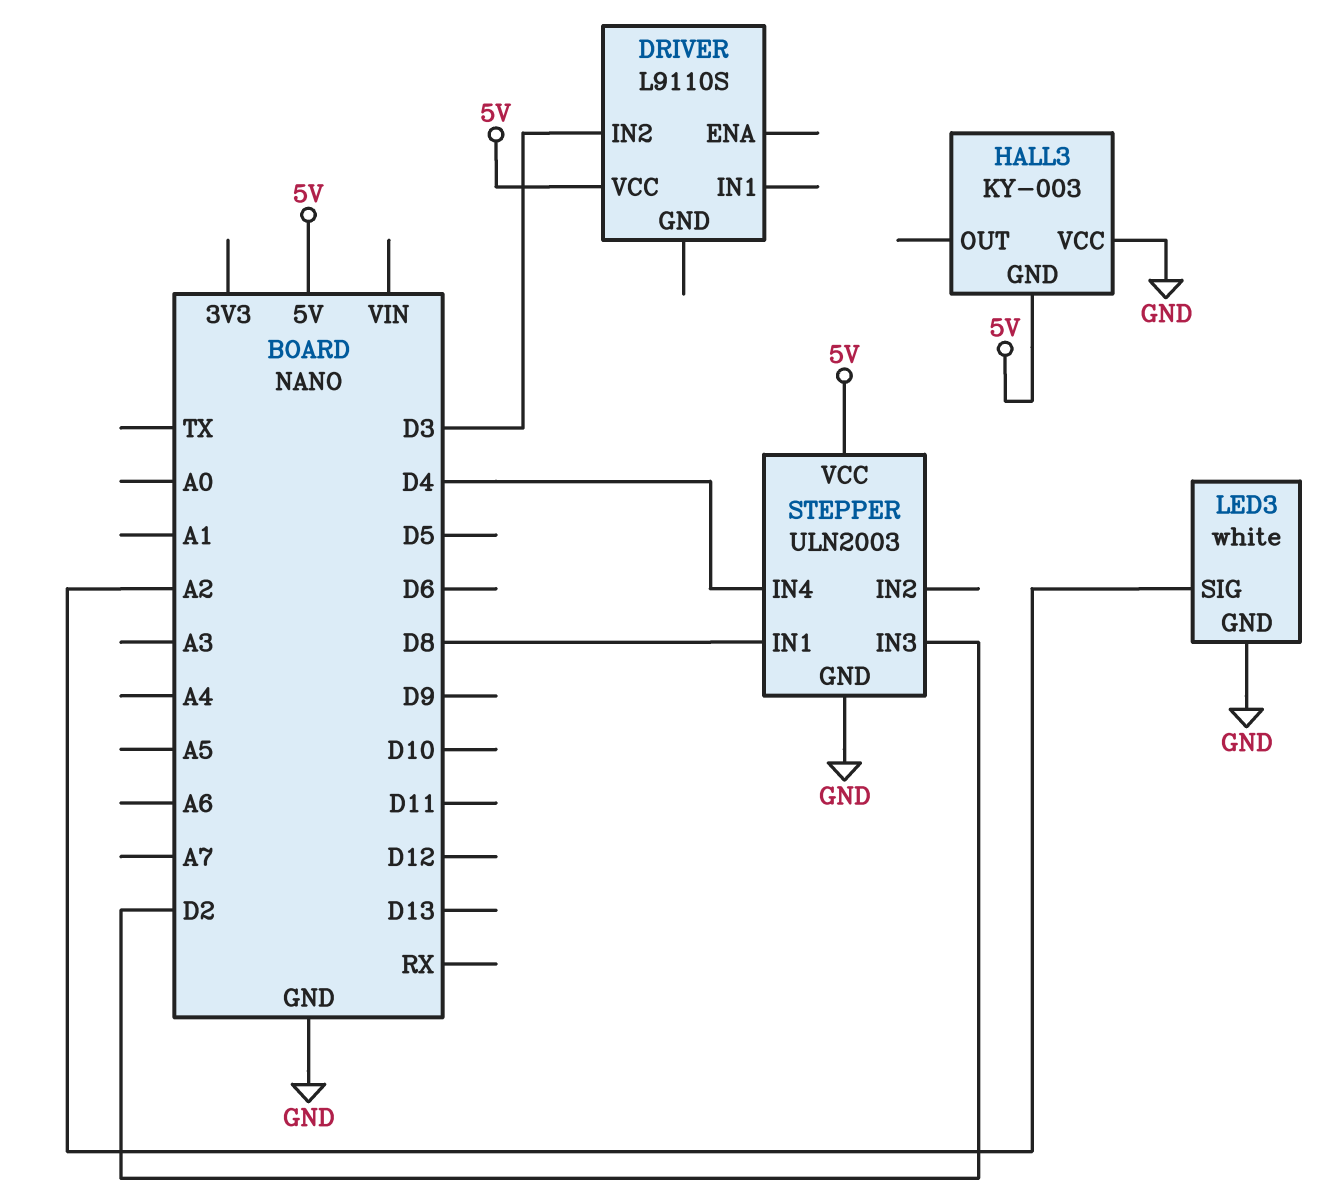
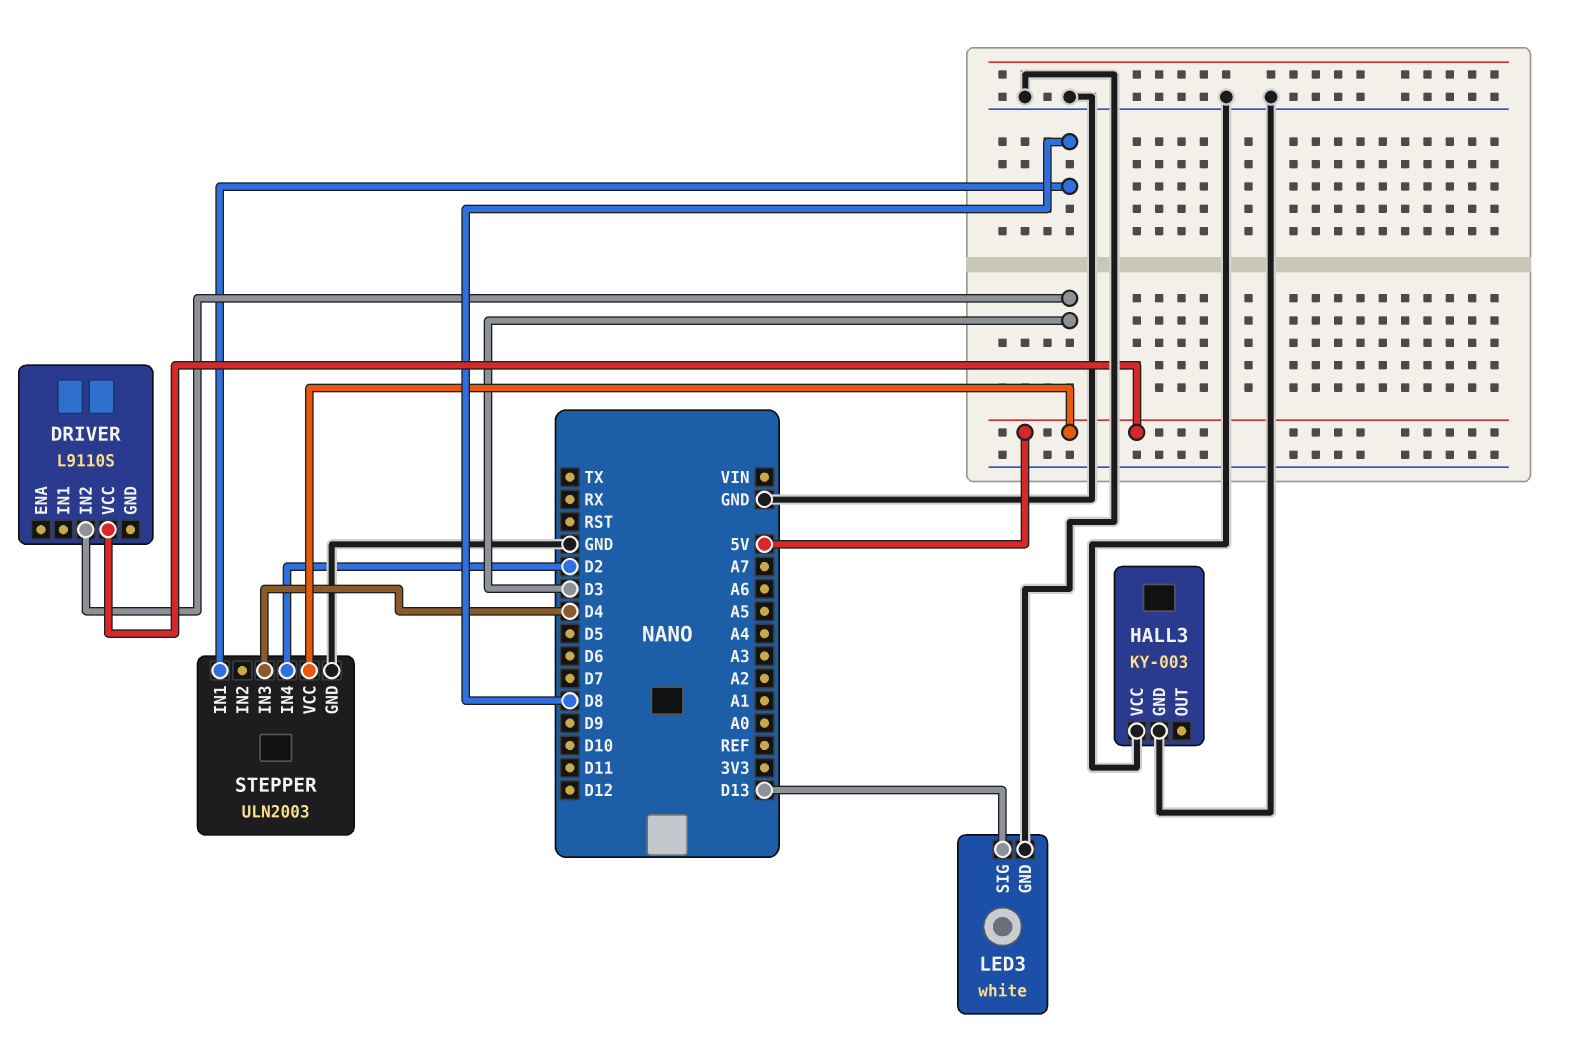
HALL3 pin GND: 5V -> GND
LED3 pin SIG: A2 -> D13
STEPPER pin IN3: D2 -> D4
STEPPER pin IN4: D4 -> D2

